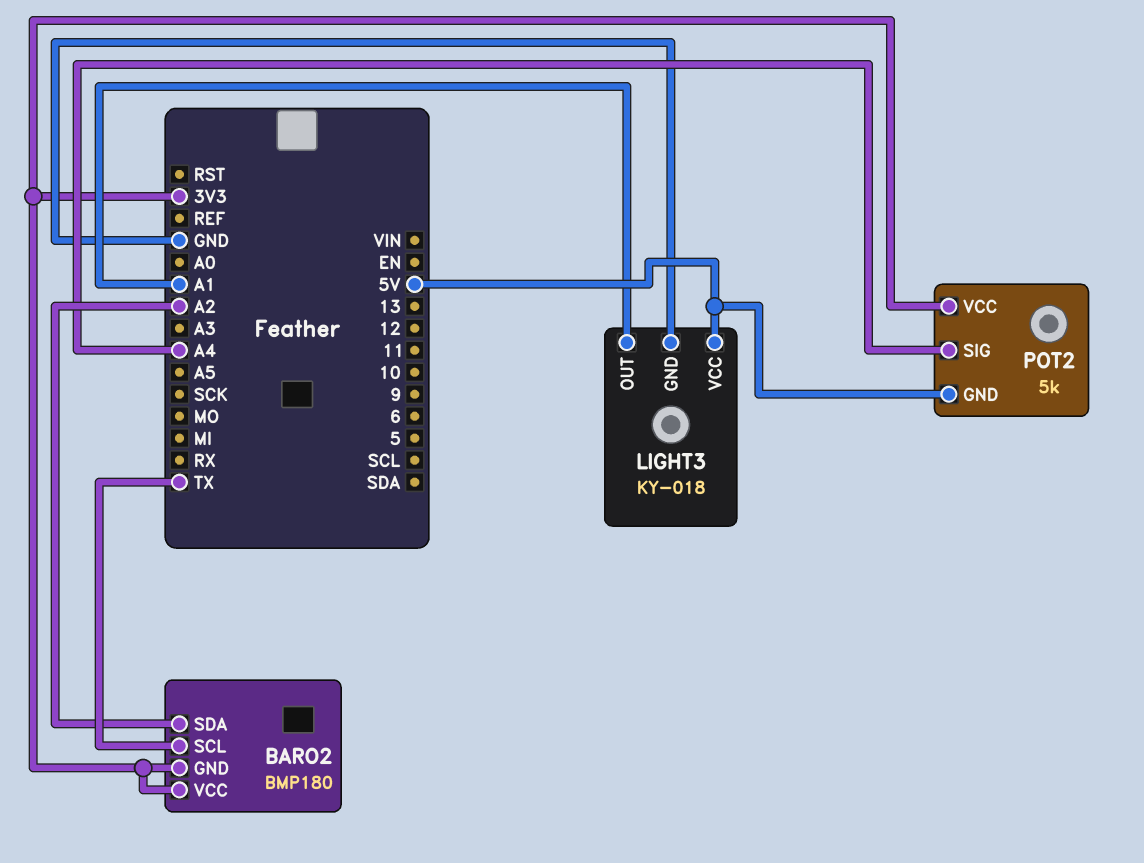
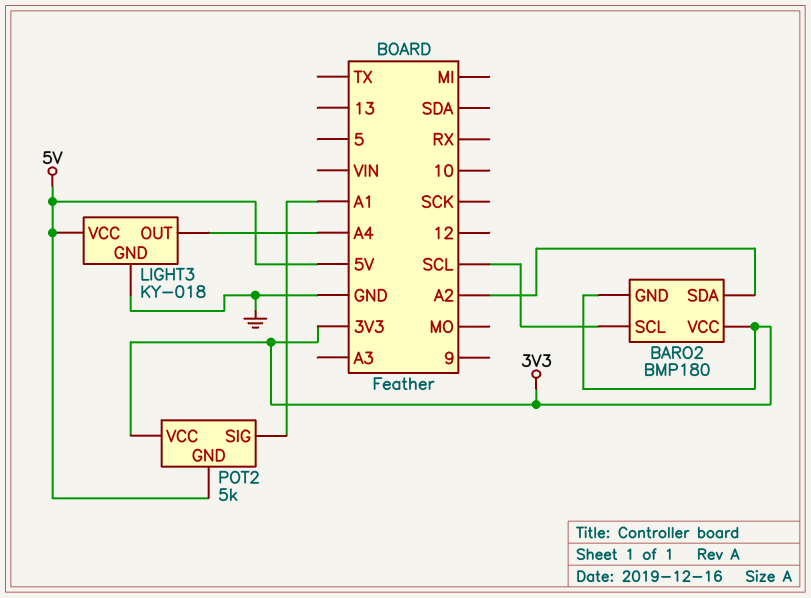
BARO2 pin SCL: TX -> SCL
LIGHT3 pin OUT: A1 -> A4
POT2 pin SIG: A4 -> A1

